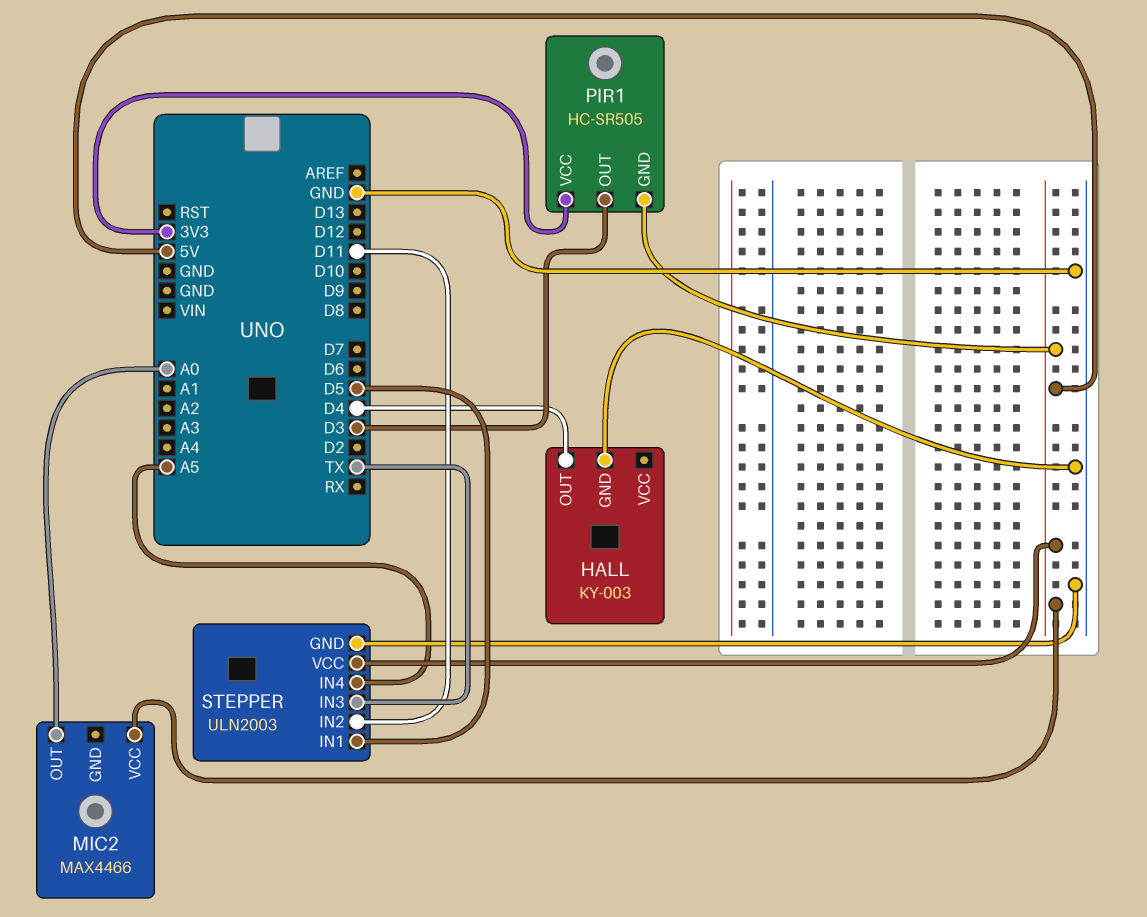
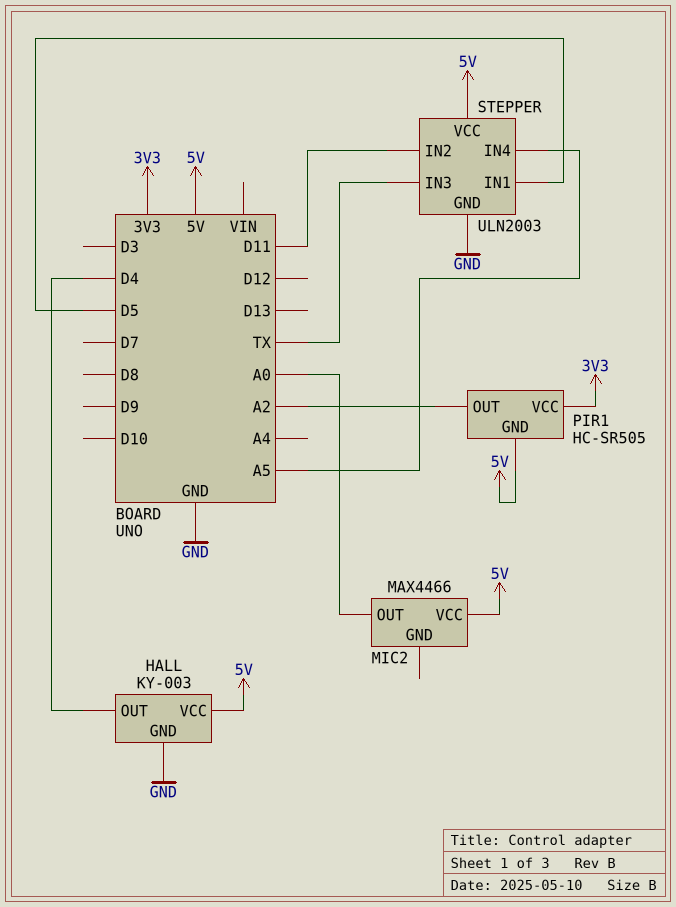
HALL pin VCC: none -> 5V
PIR1 pin OUT: D3 -> A2

